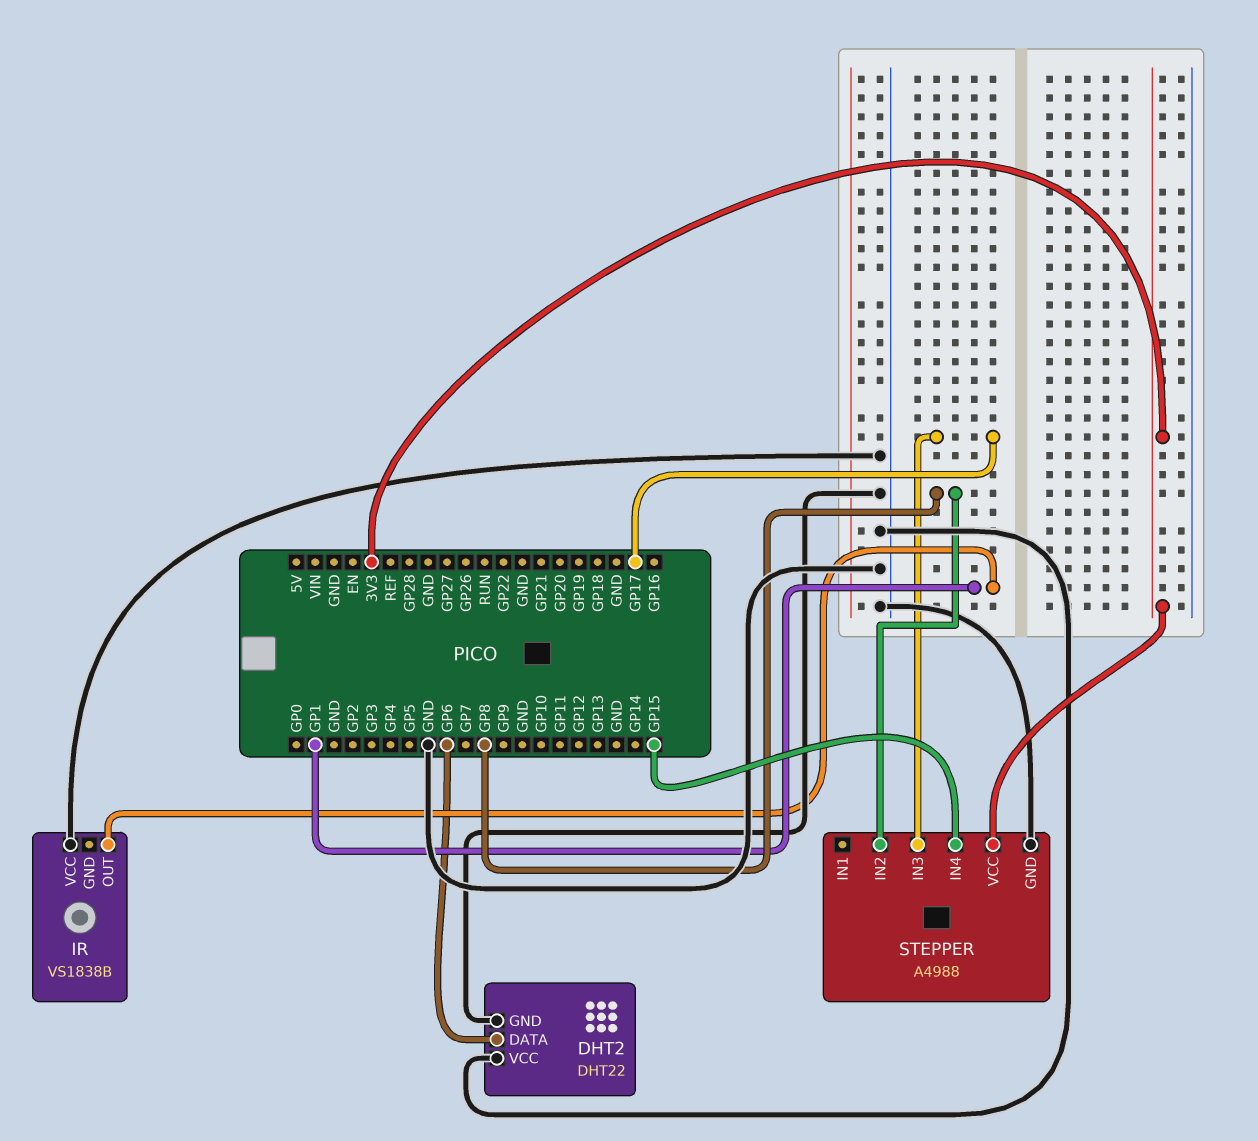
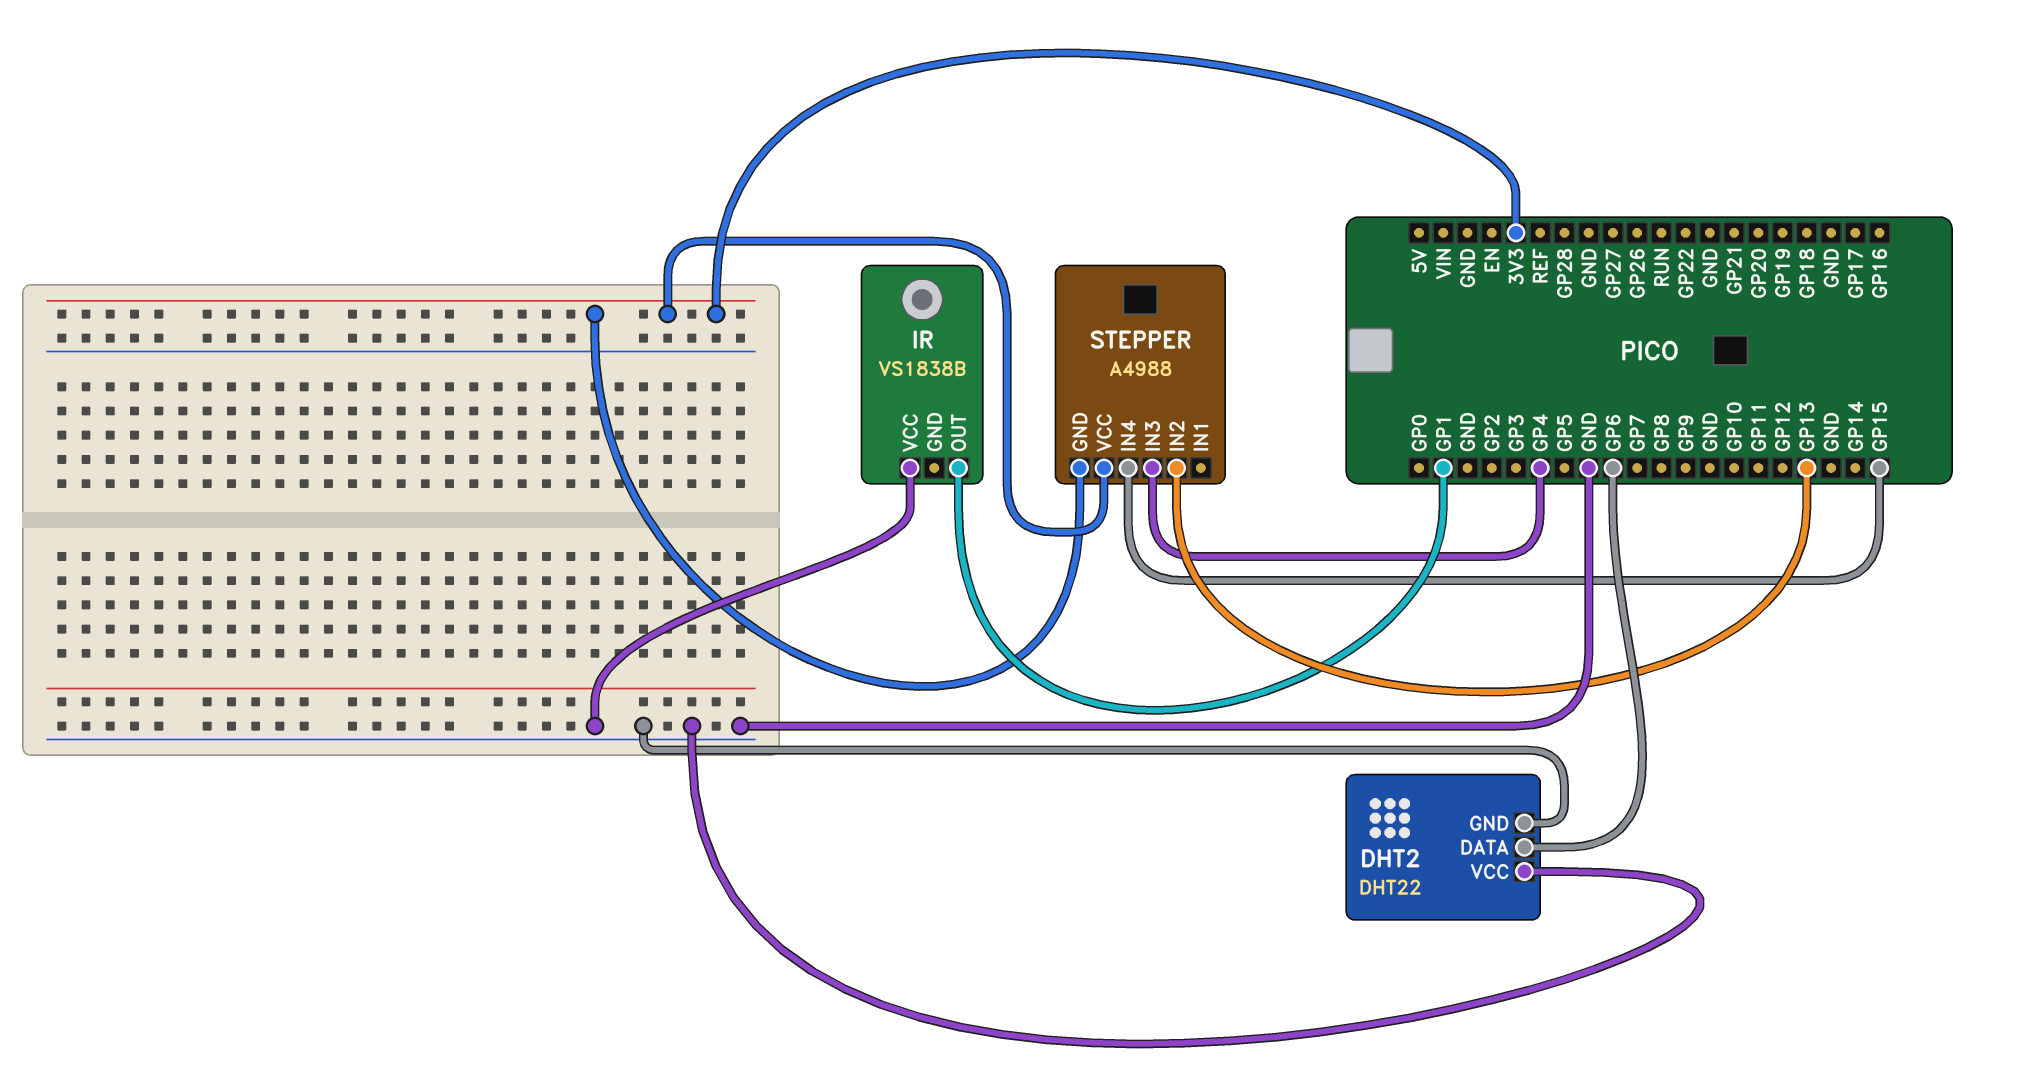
STEPPER pin GND: GND -> 3V3
STEPPER pin IN2: GP8 -> GP13
STEPPER pin IN3: GP17 -> GP4

